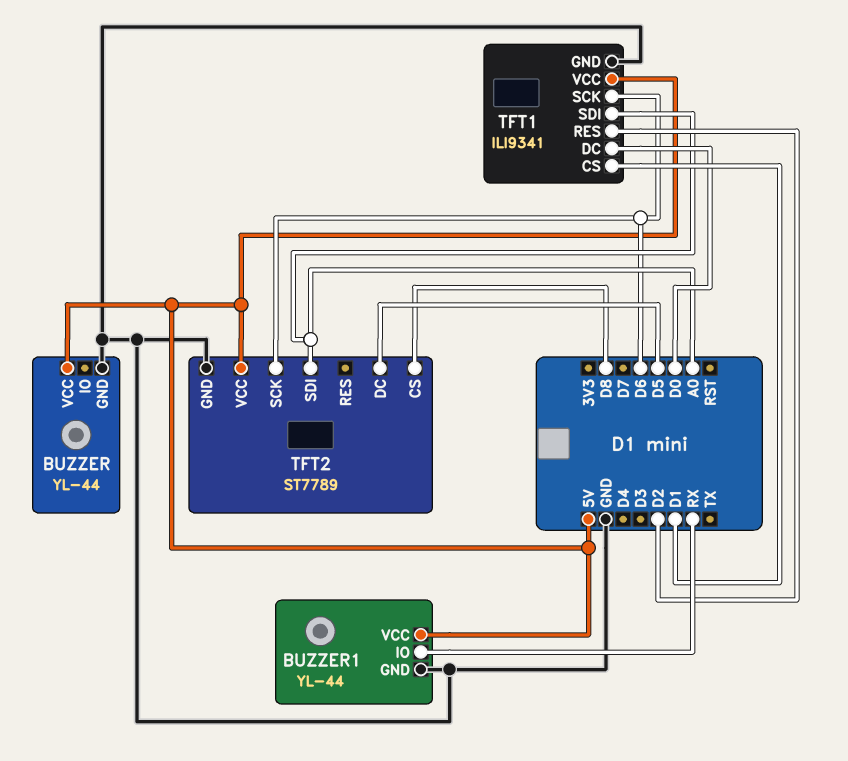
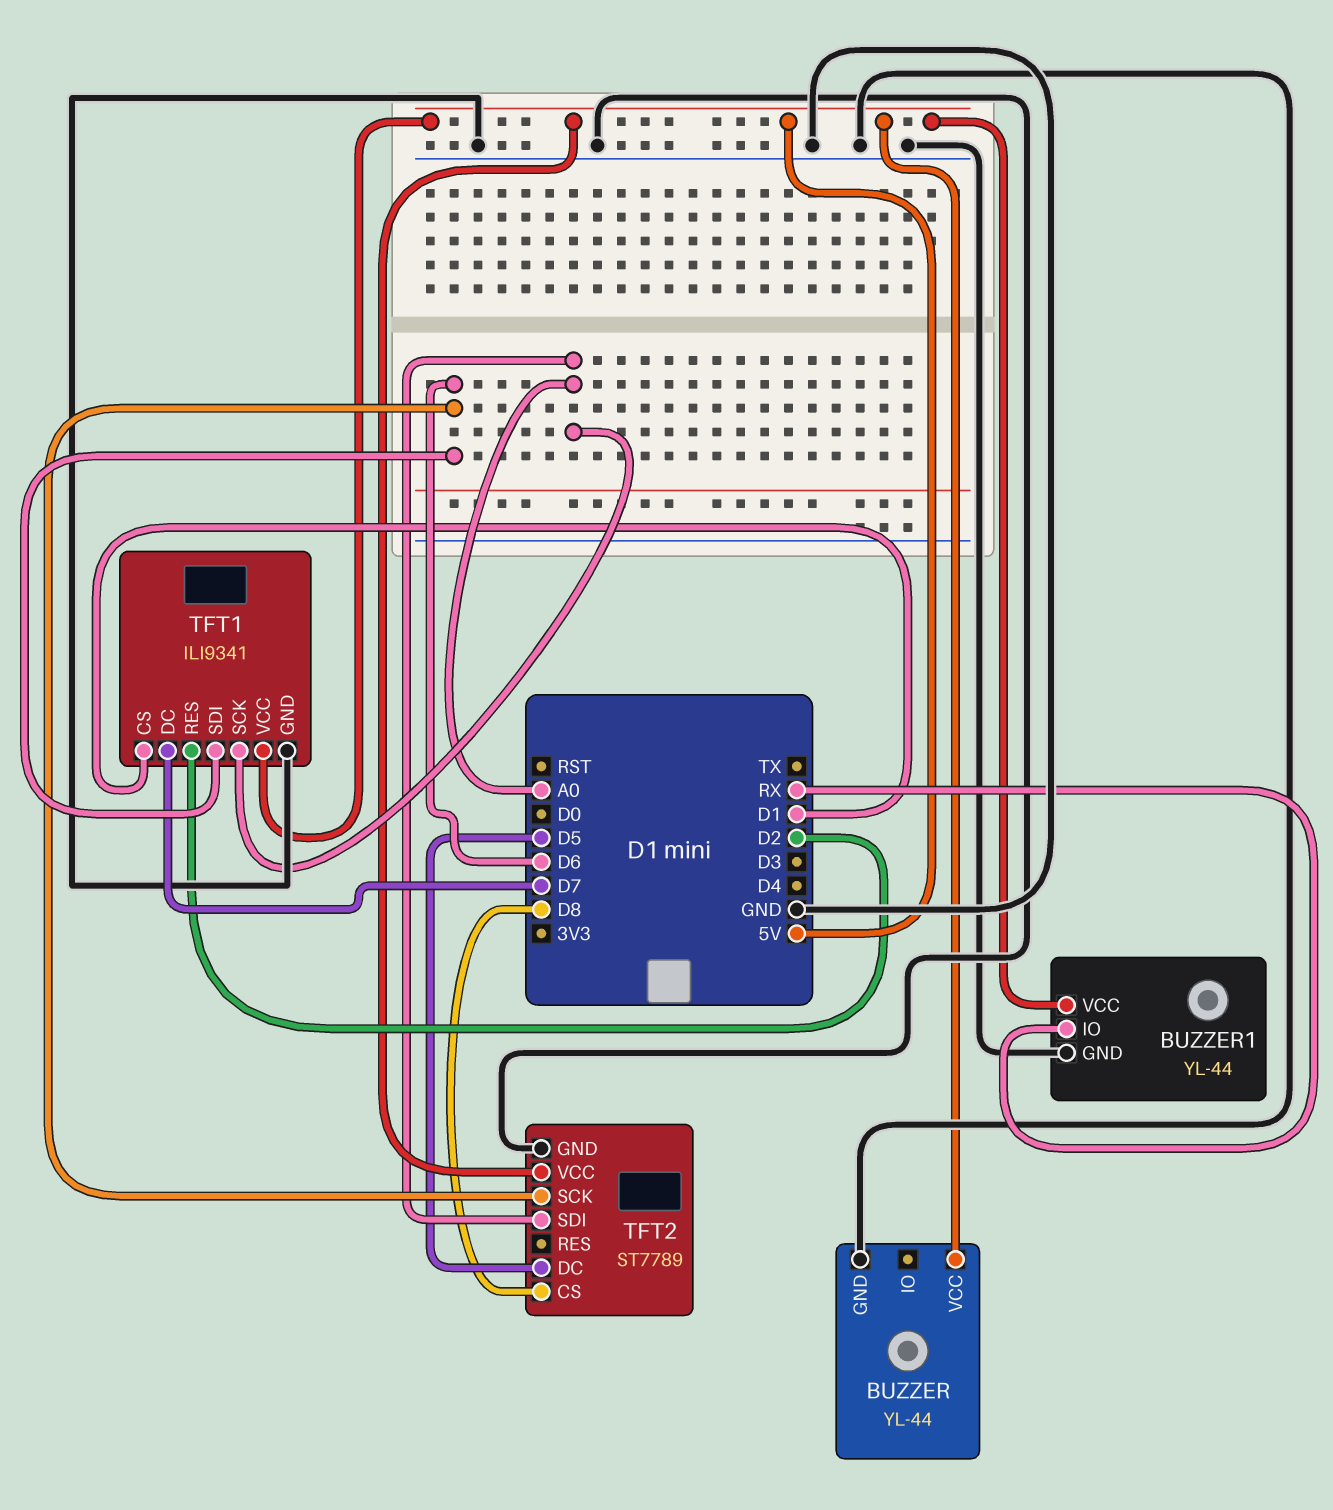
TFT1 pin DC: D0 -> D7
TFT1 pin SCK: D6 -> A0
TFT1 pin SDI: A0 -> D6

